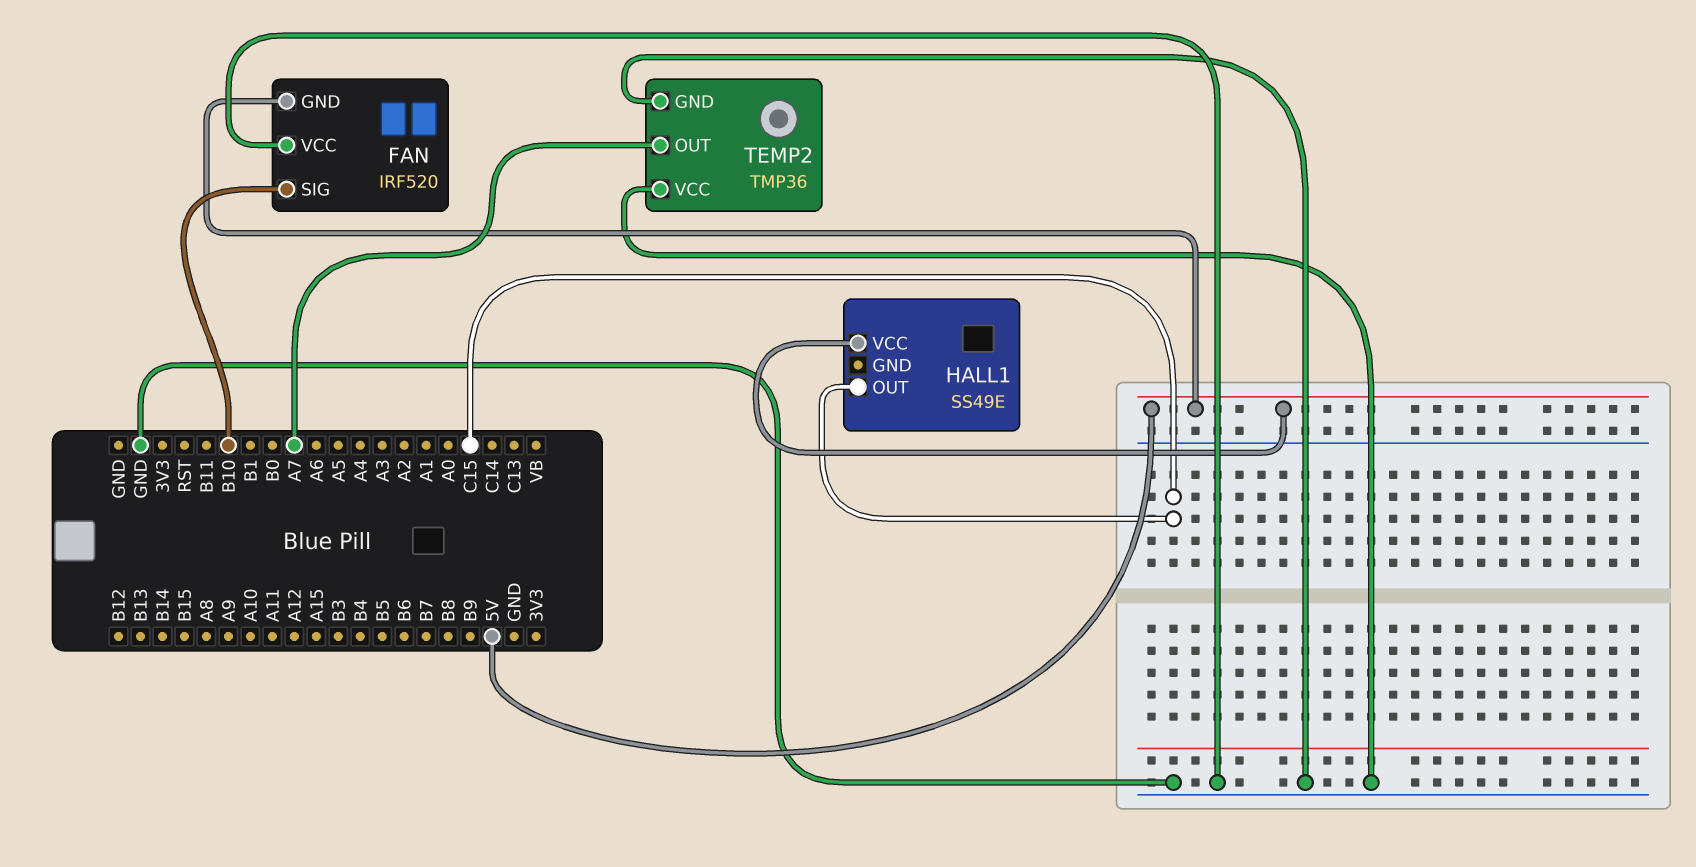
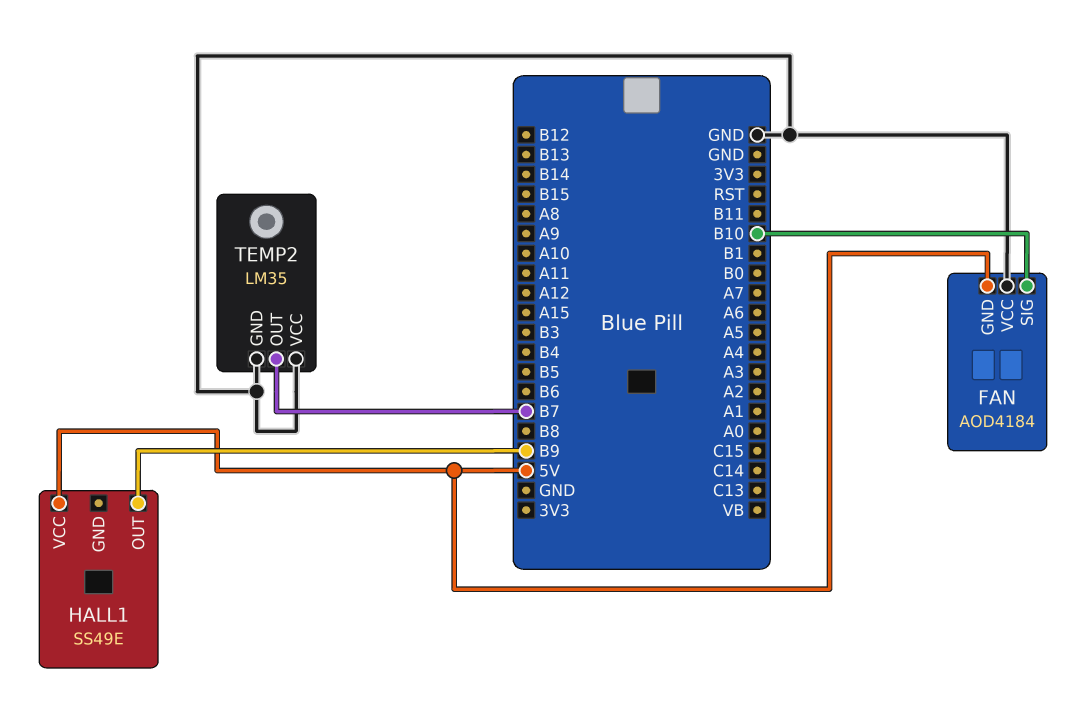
FAN: IRF520 -> AOD4184
HALL1 pin OUT: C15 -> B9
TEMP2: TMP36 -> LM35
TEMP2 pin OUT: A7 -> B7

